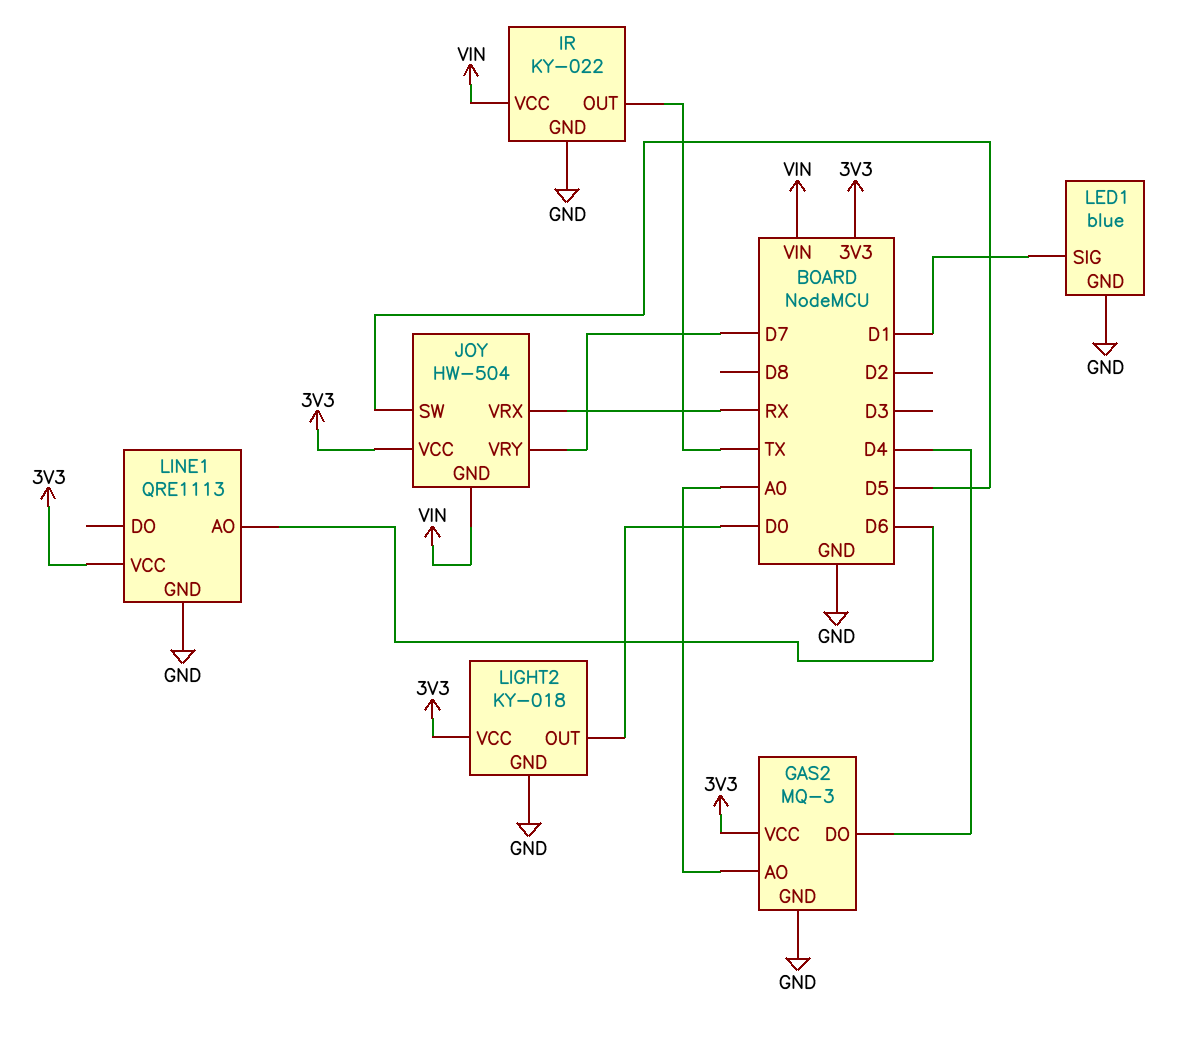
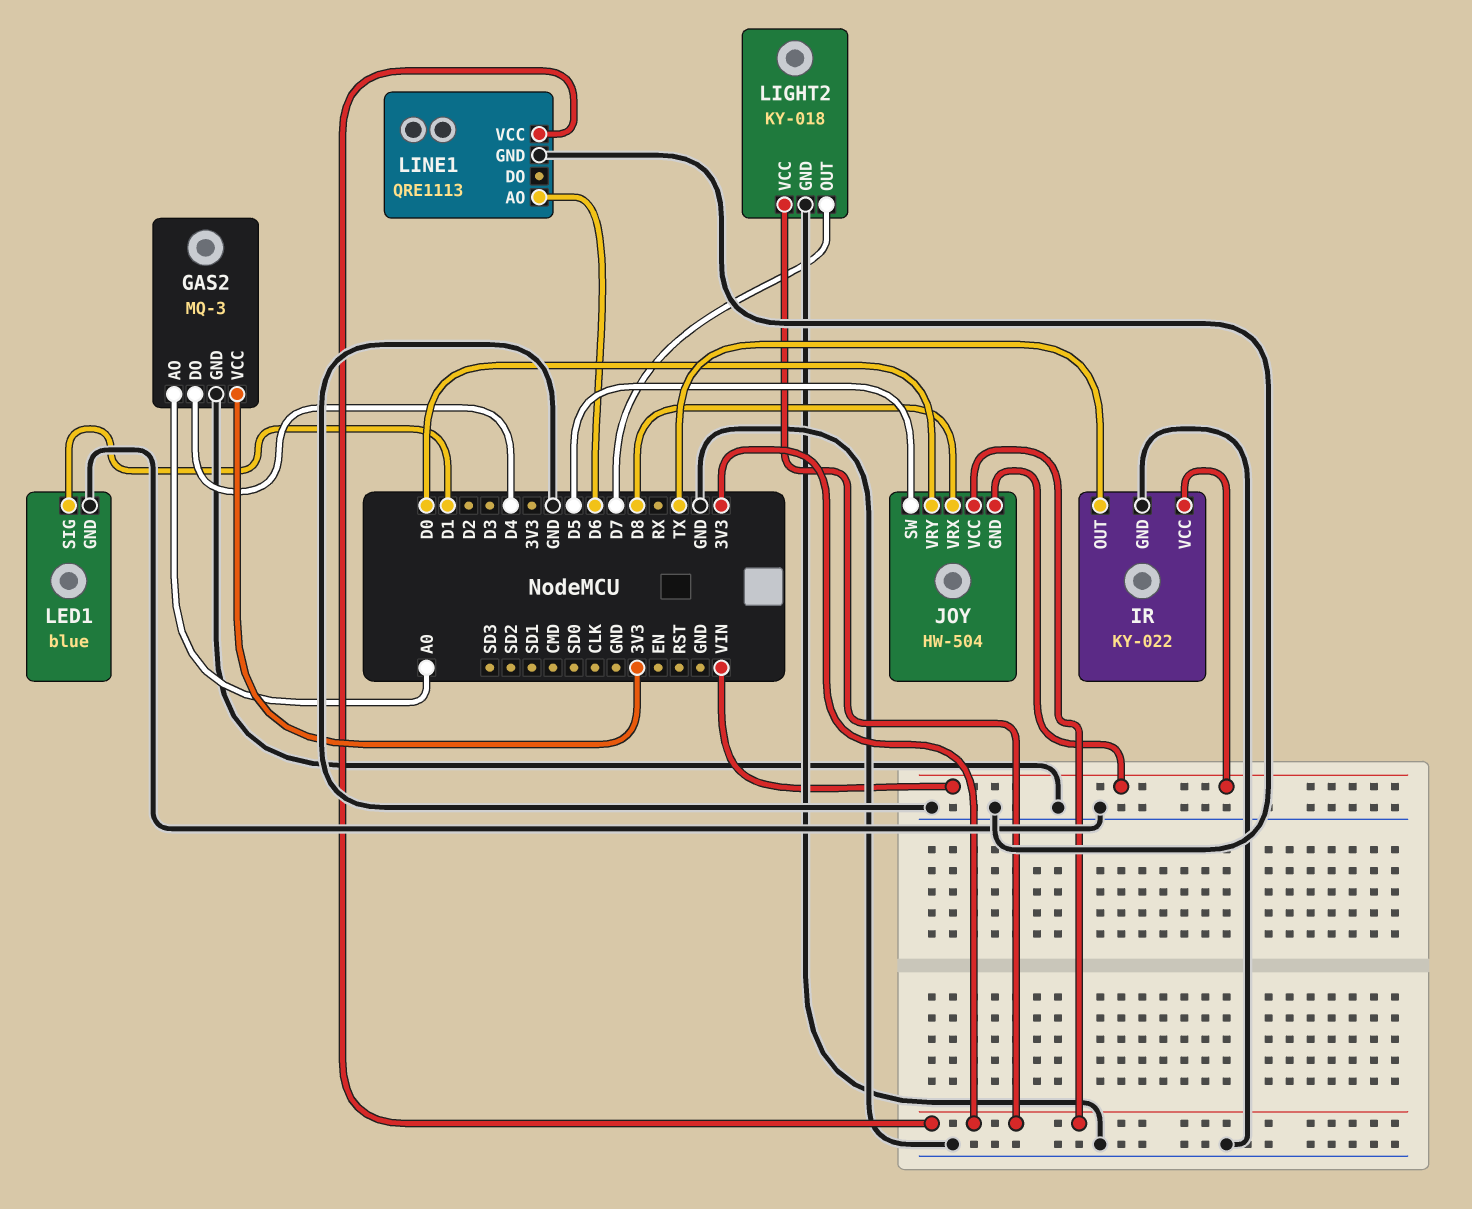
JOY pin VRX: RX -> D8
JOY pin VRY: D7 -> D0
LIGHT2 pin OUT: D0 -> D7

